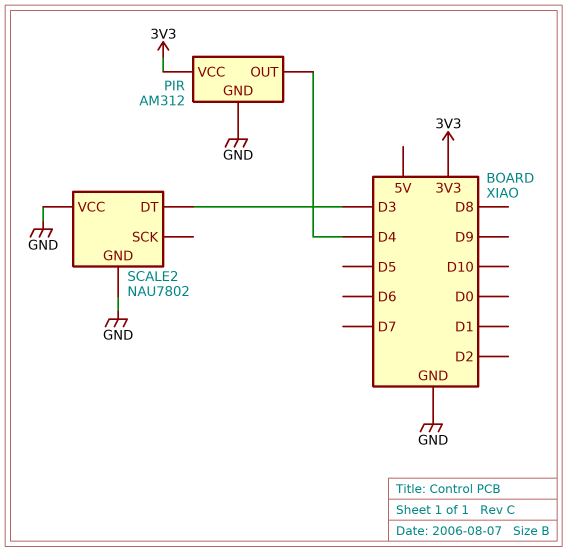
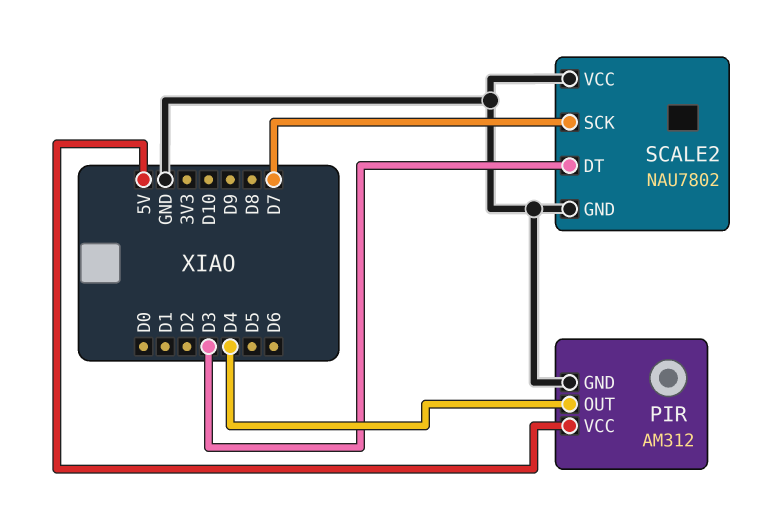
PIR pin VCC: 3V3 -> 5V
SCALE2 pin SCK: none -> D7

